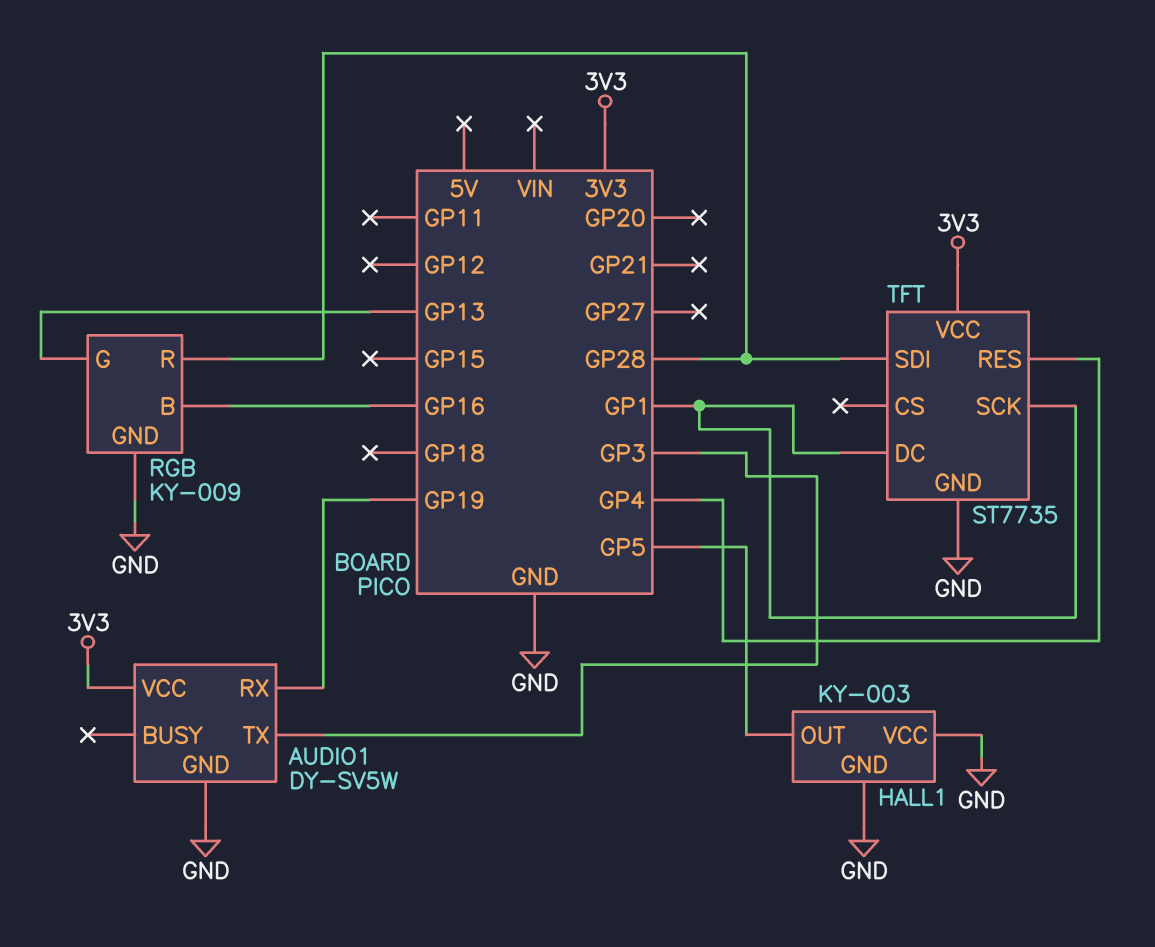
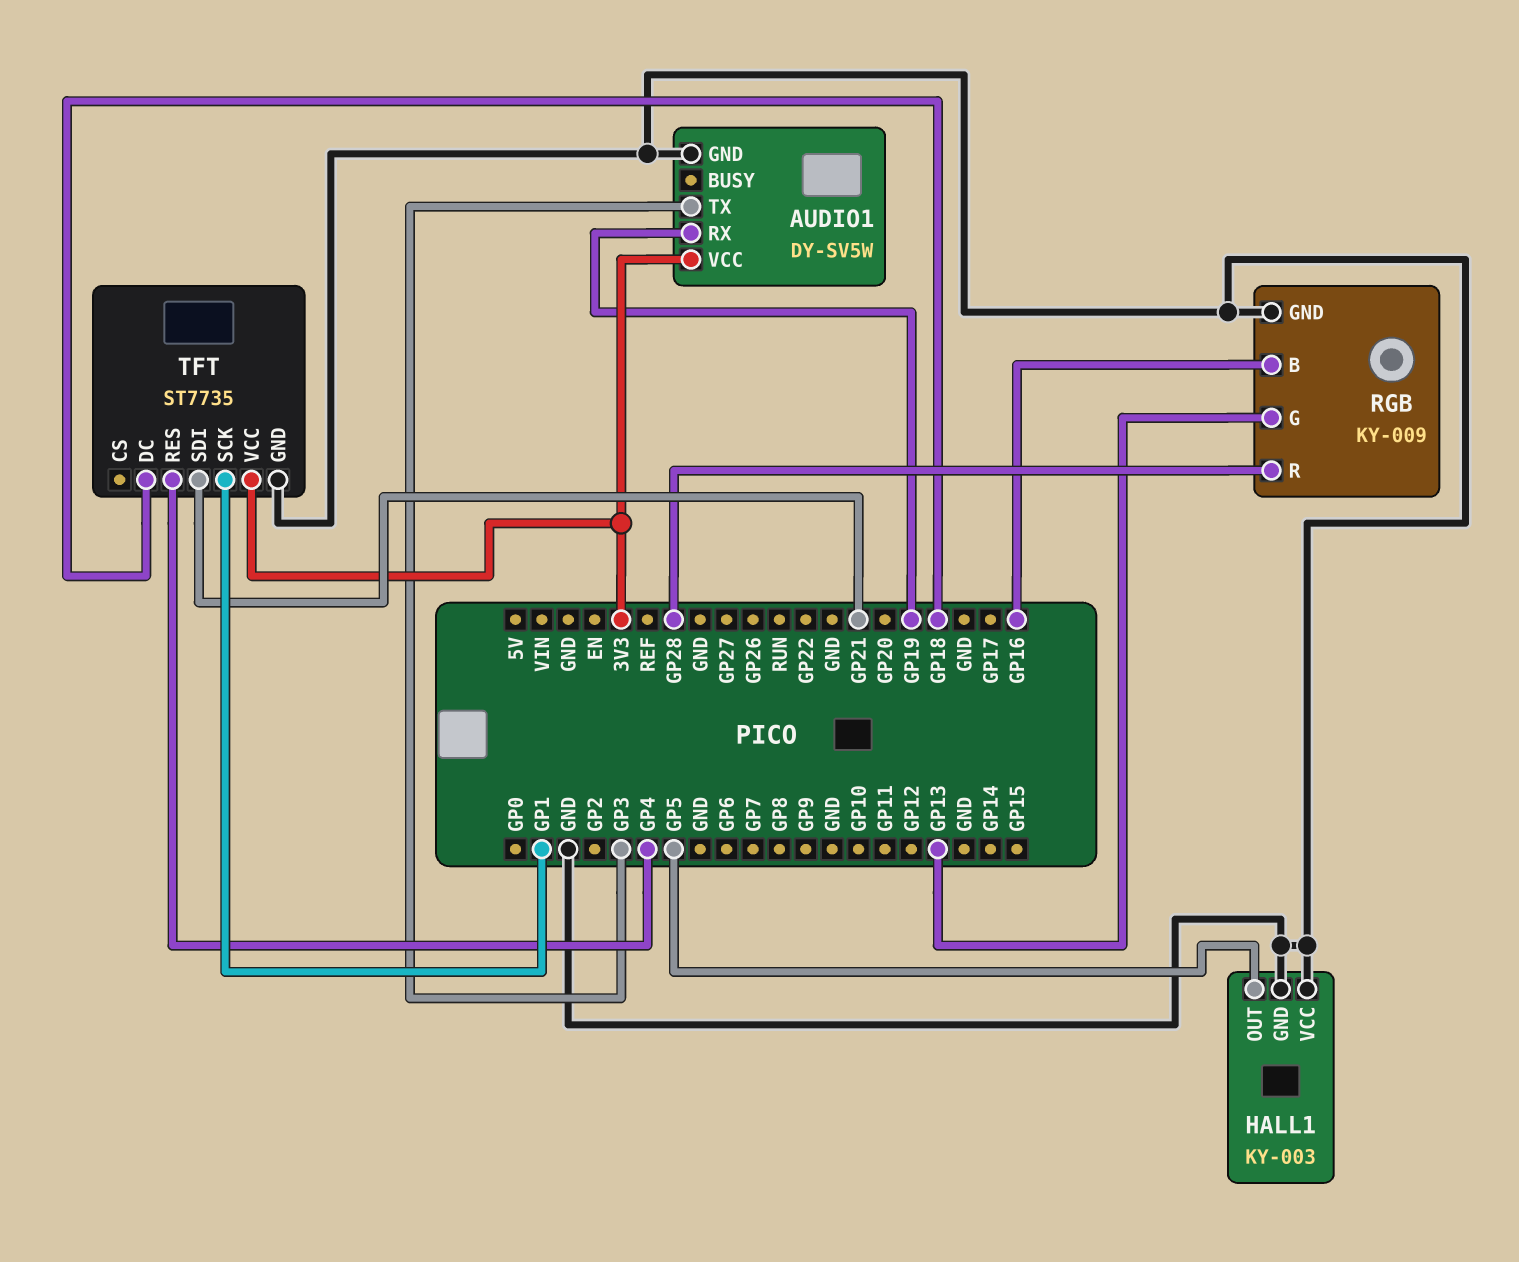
TFT pin DC: GP1 -> GP18
TFT pin SDI: GP28 -> GP21

